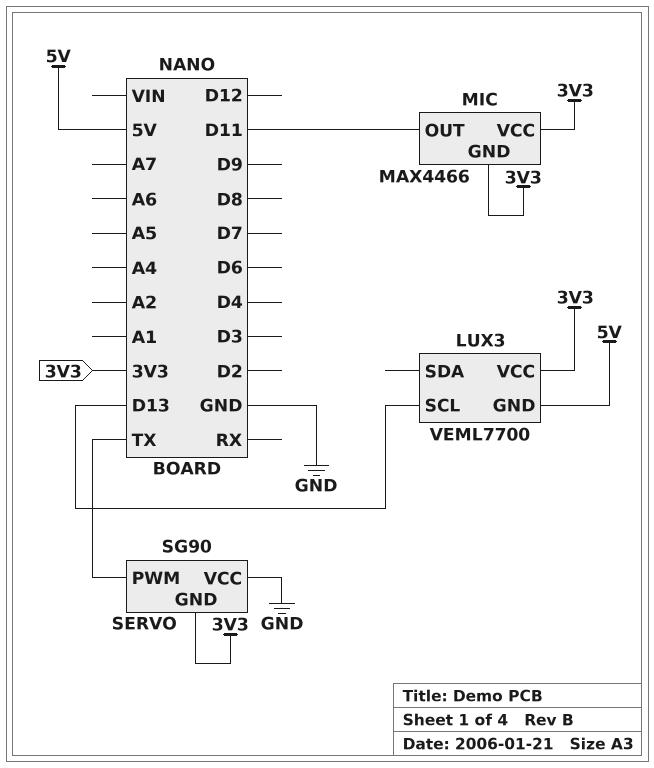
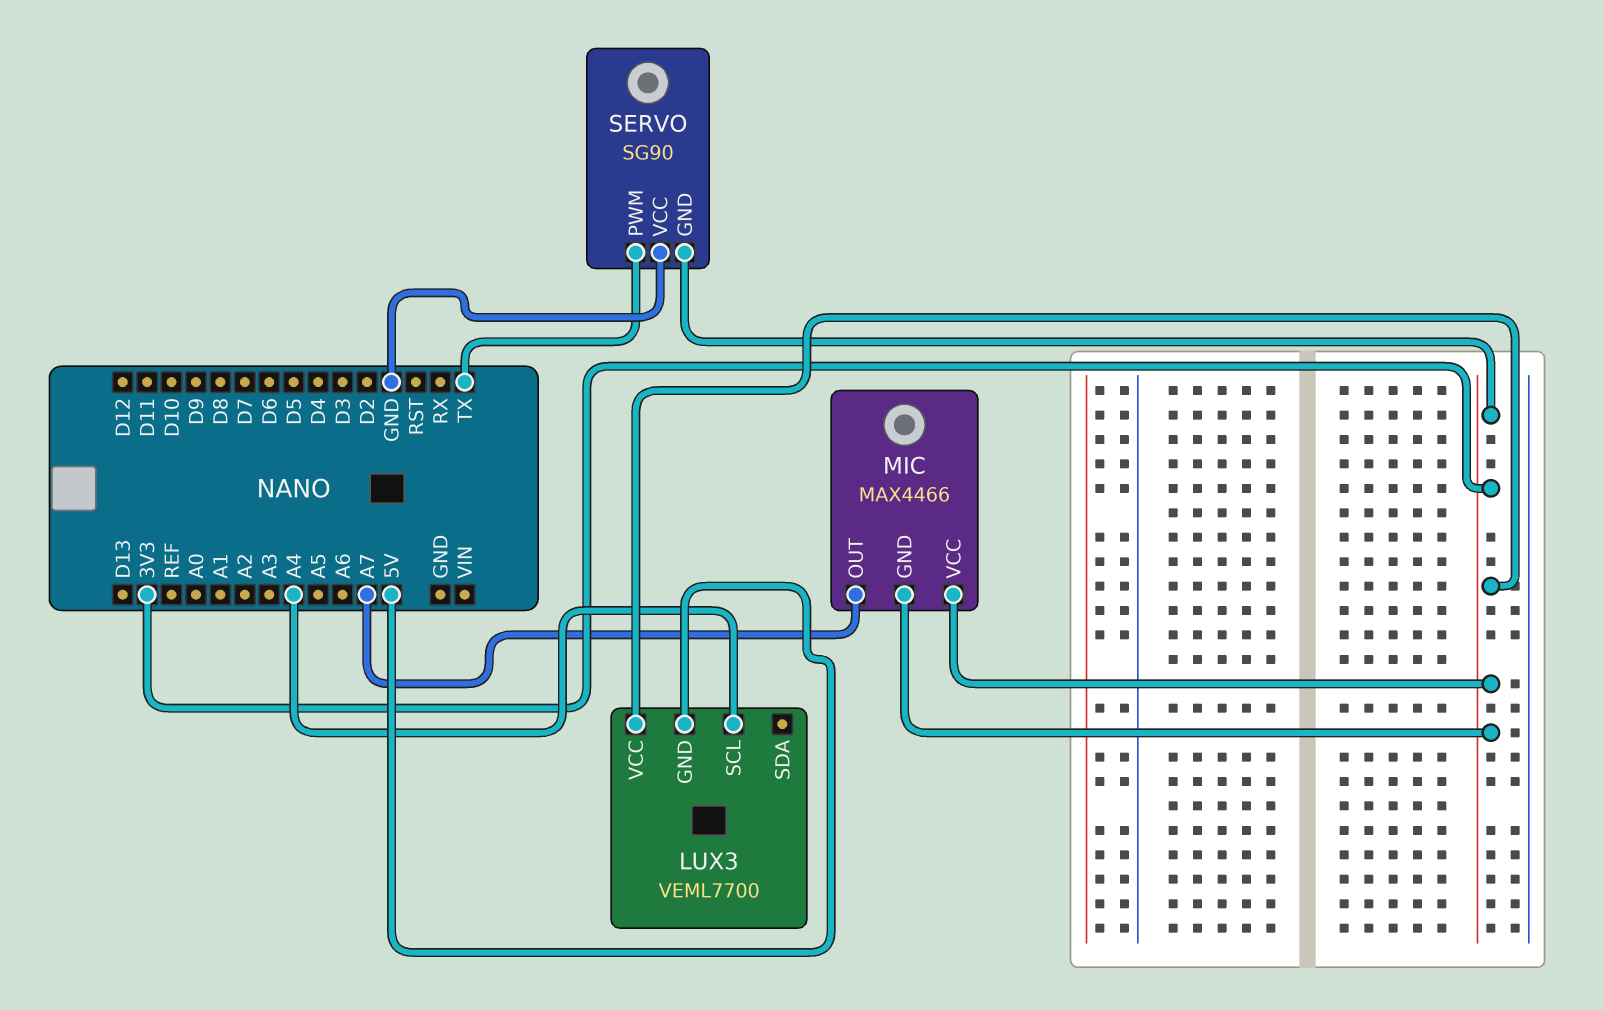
LUX3 pin SCL: D13 -> A4
MIC pin OUT: D11 -> A7

